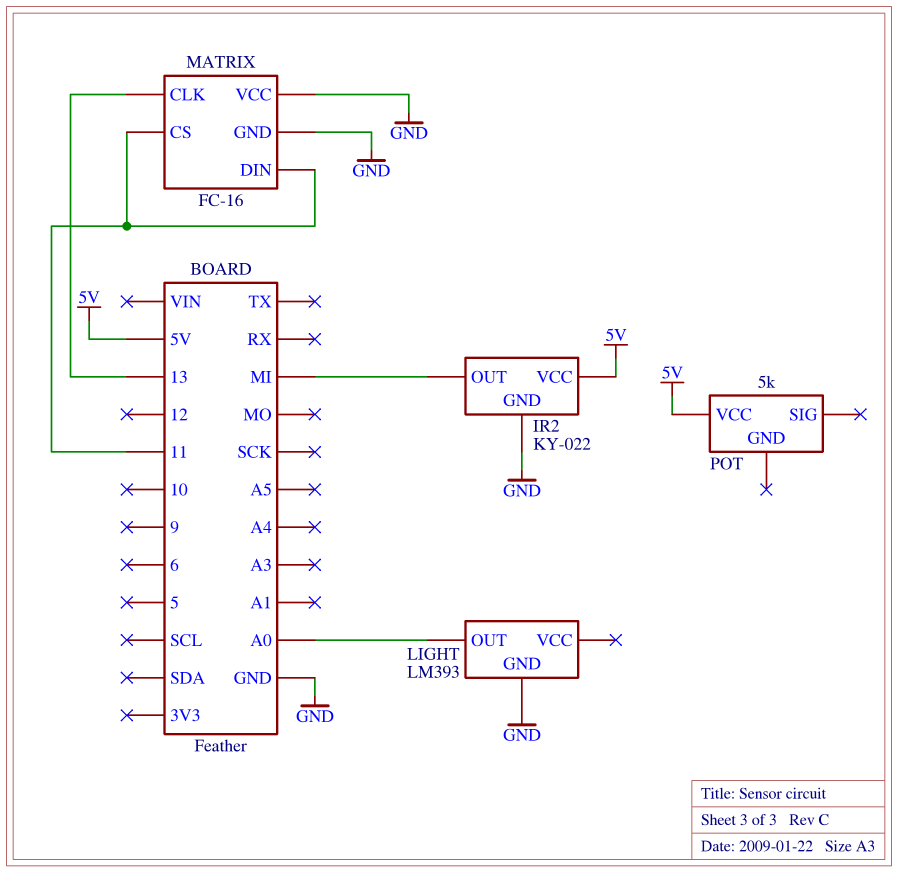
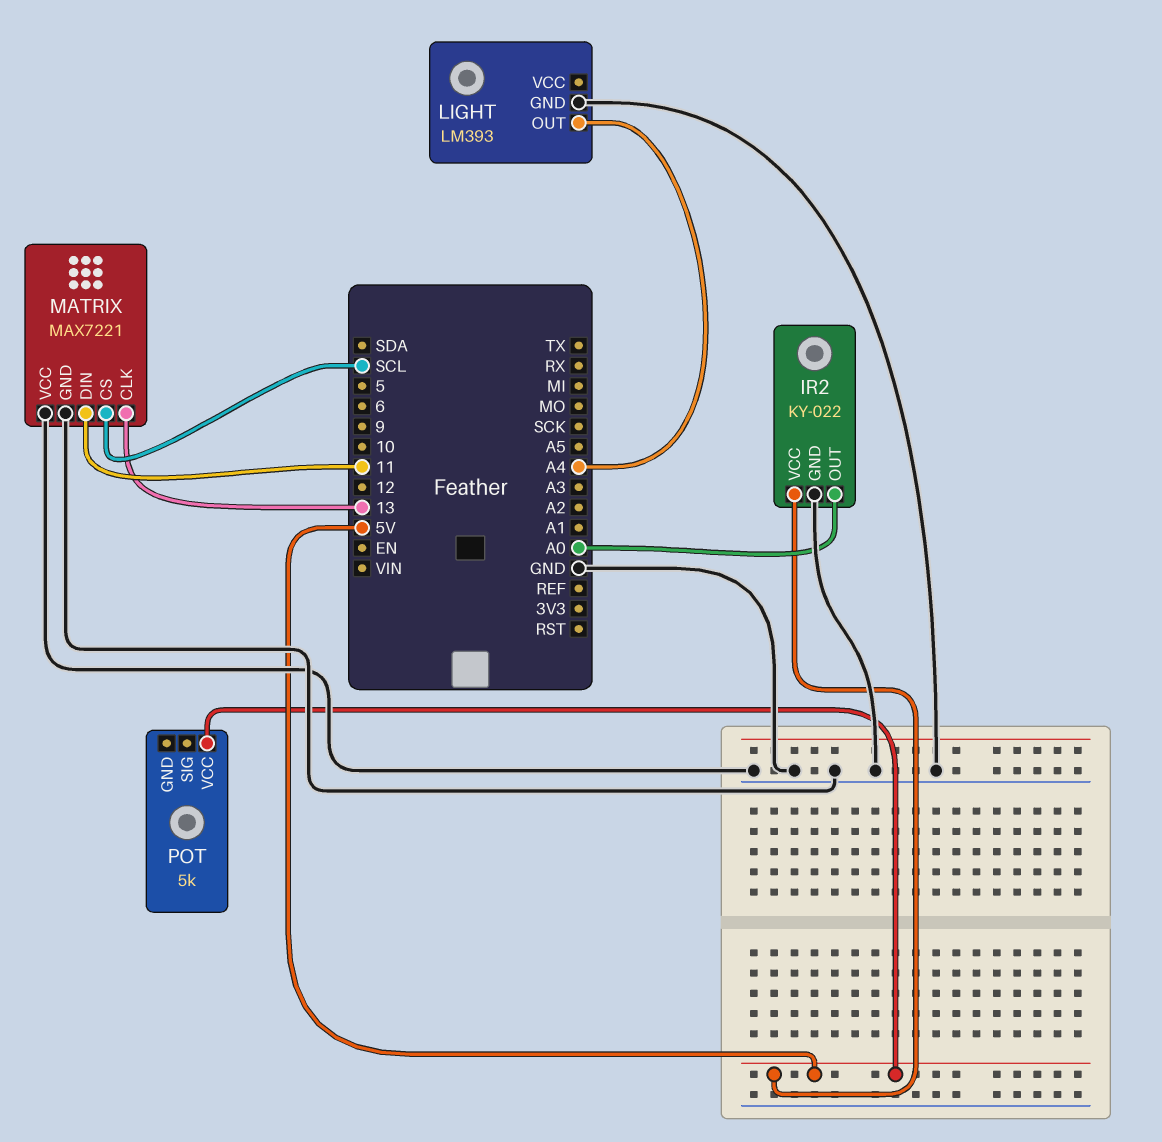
IR2 pin OUT: MI -> A0
LIGHT pin OUT: A0 -> A4
MATRIX: FC-16 -> MAX7221
MATRIX pin CS: 11 -> SCL

